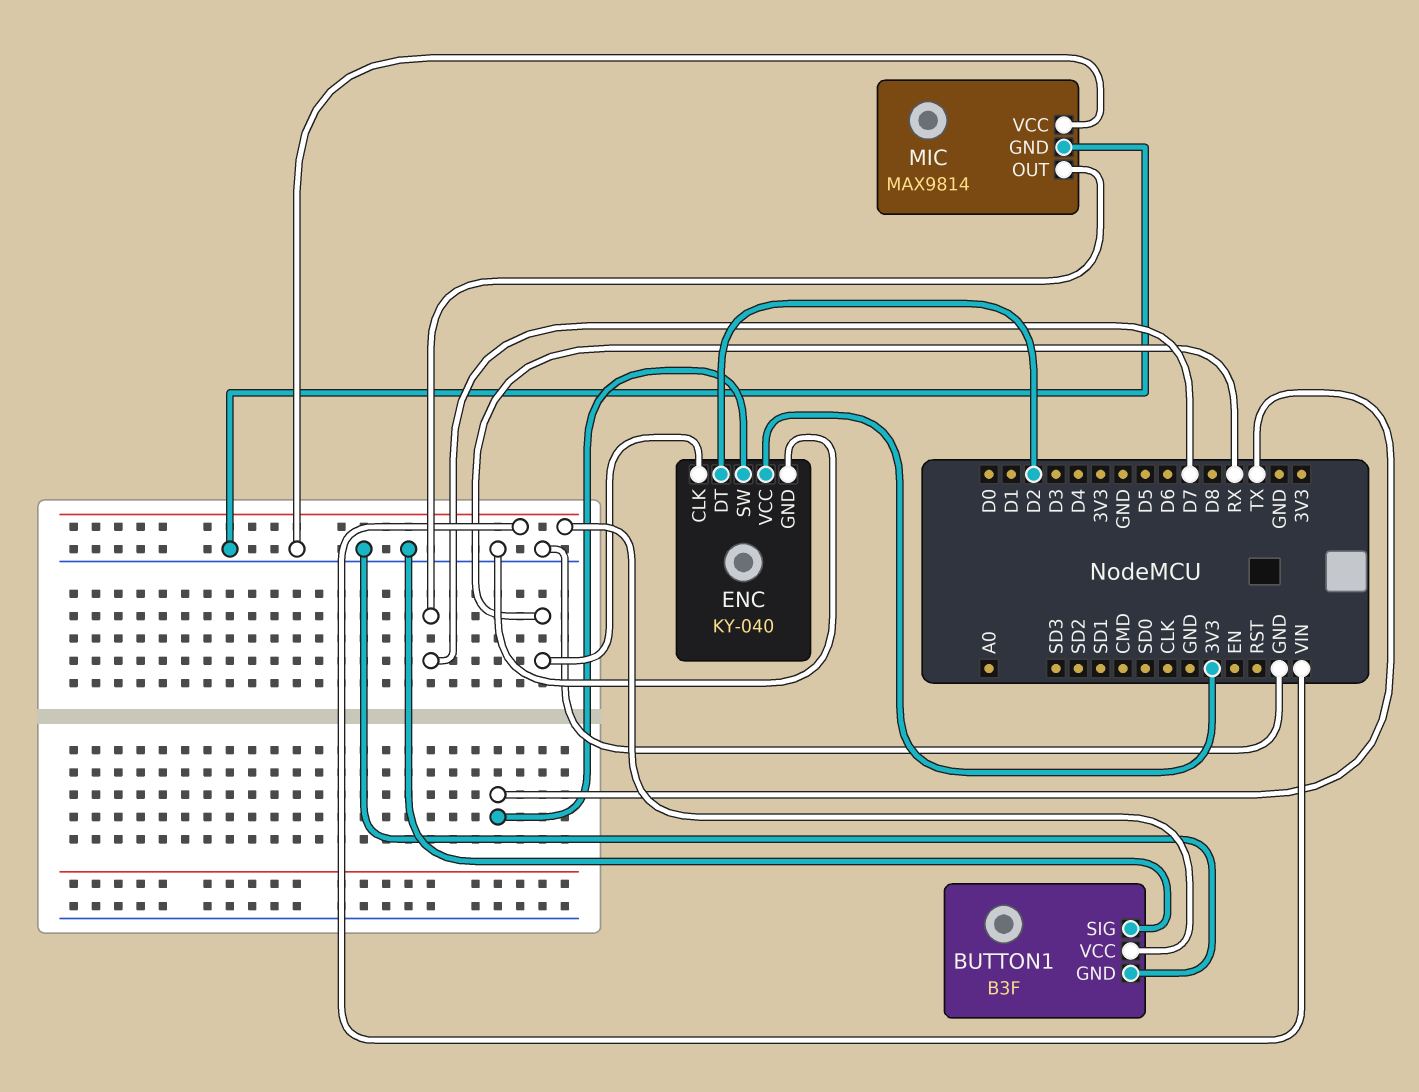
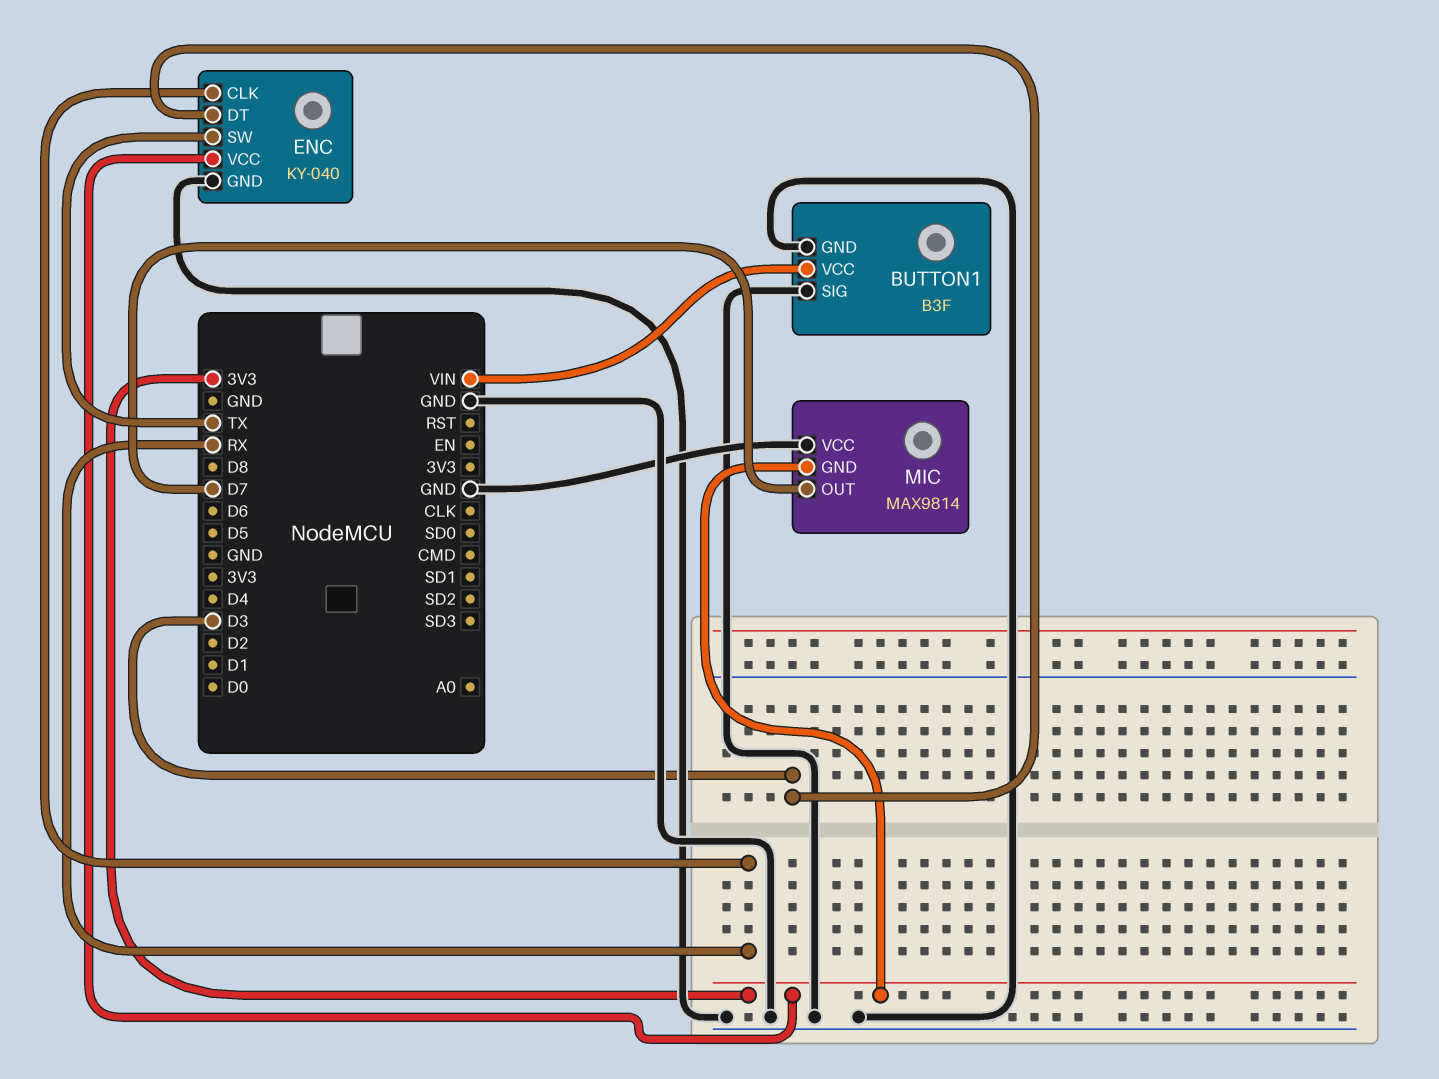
ENC pin DT: D2 -> D3
MIC pin GND: GND -> 3V3

